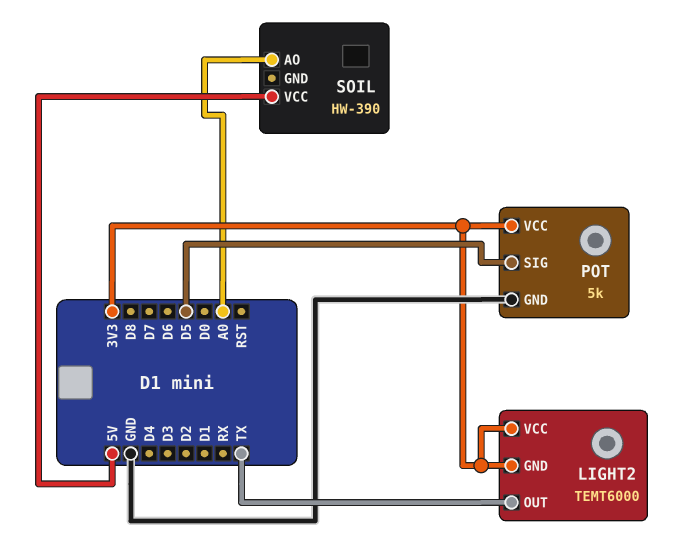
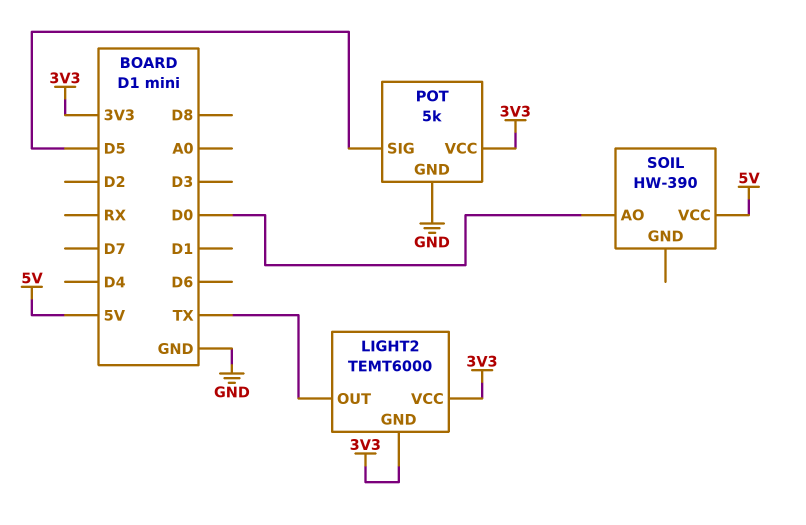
SOIL pin AO: A0 -> D0

